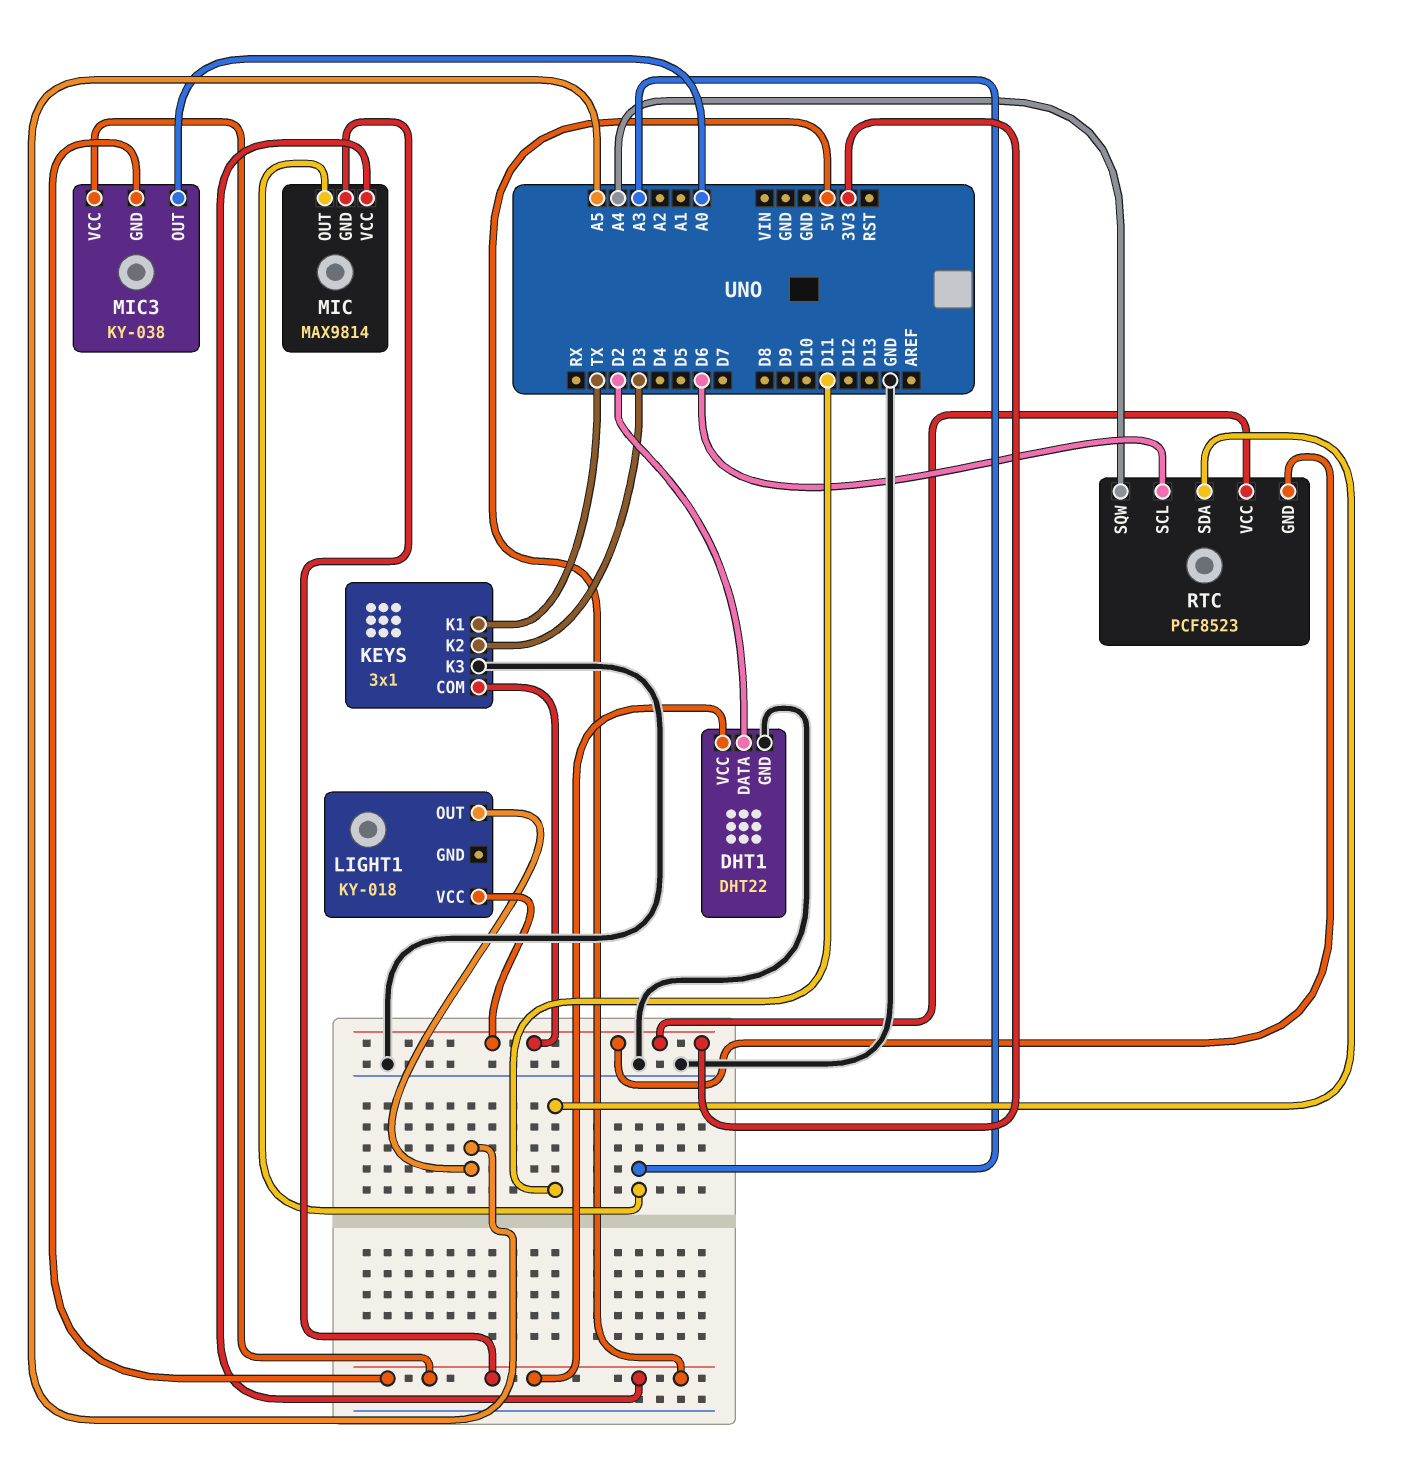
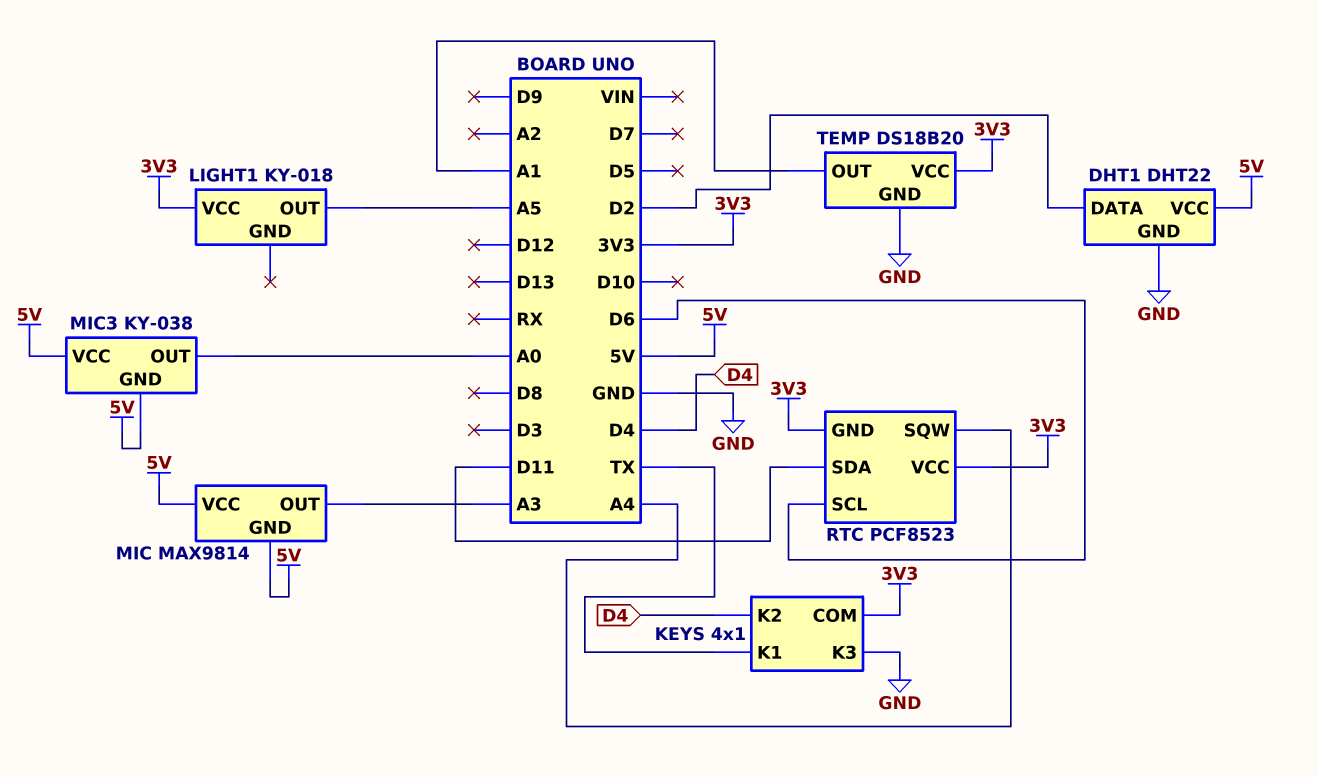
KEYS: 3x1 -> 4x1
KEYS pin K2: D3 -> D4
TEMP: none -> DS18B20
TEMP pin GND: none -> GND
TEMP pin OUT: none -> A1
TEMP pin VCC: none -> 3V3

